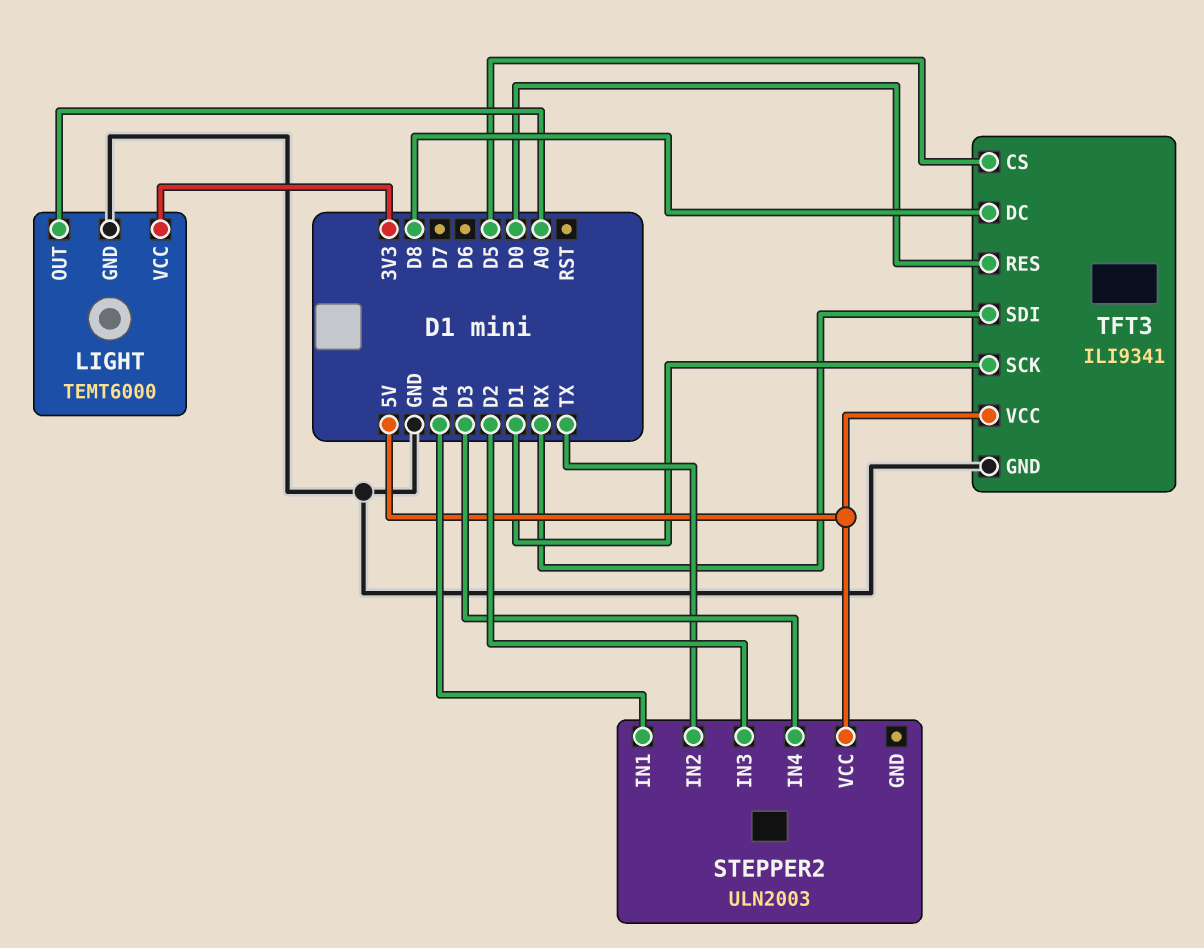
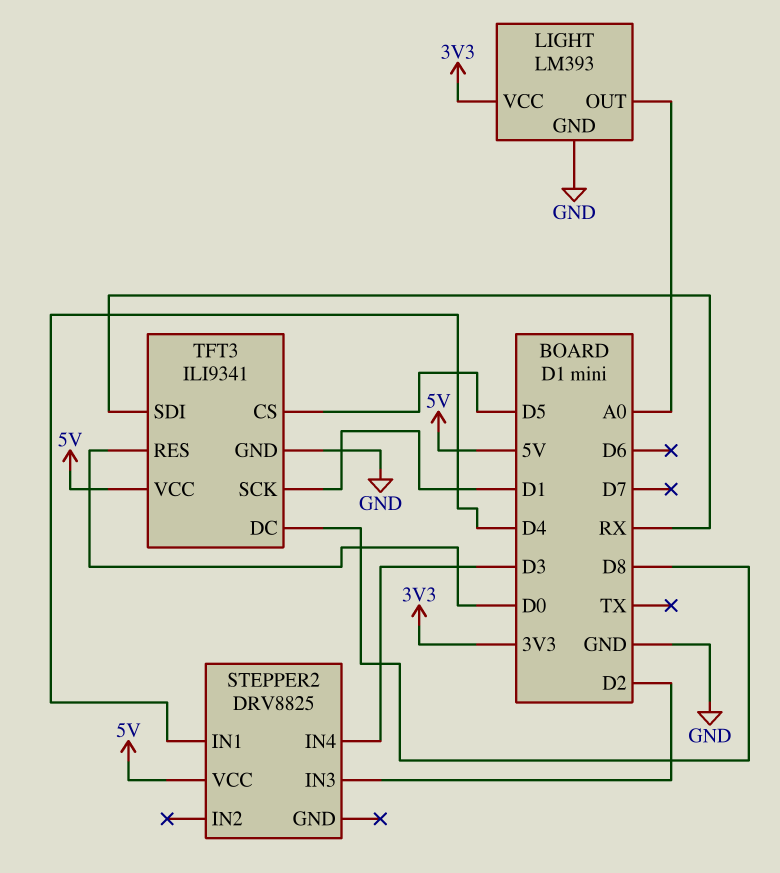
LIGHT: TEMT6000 -> LM393
STEPPER2: ULN2003 -> DRV8825
STEPPER2 pin IN2: TX -> none

